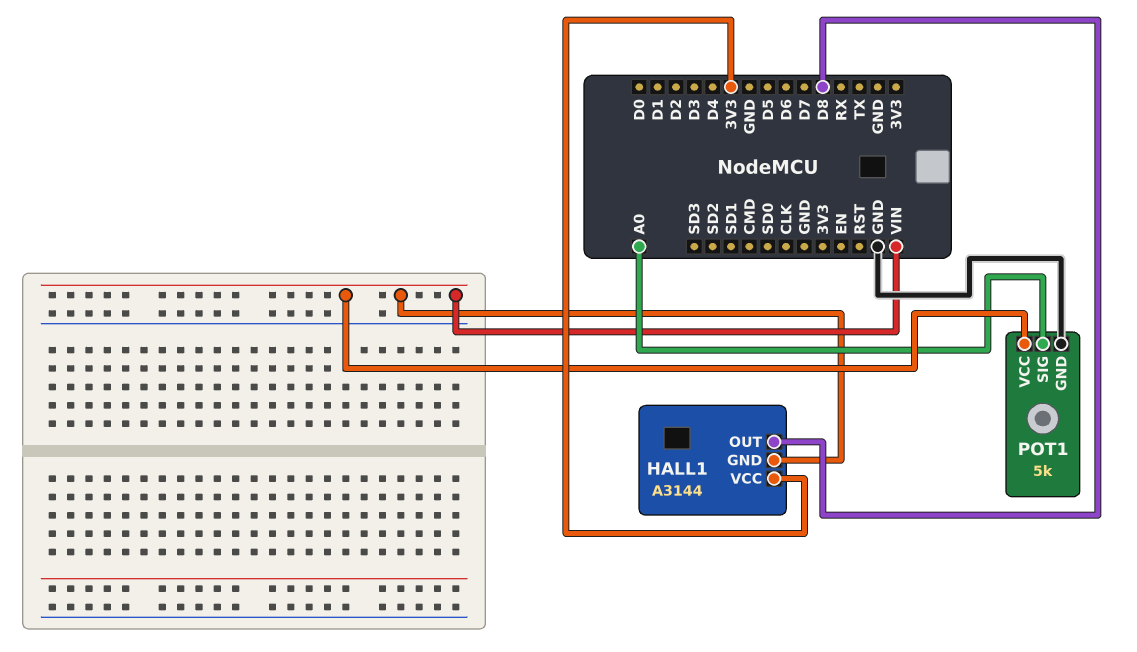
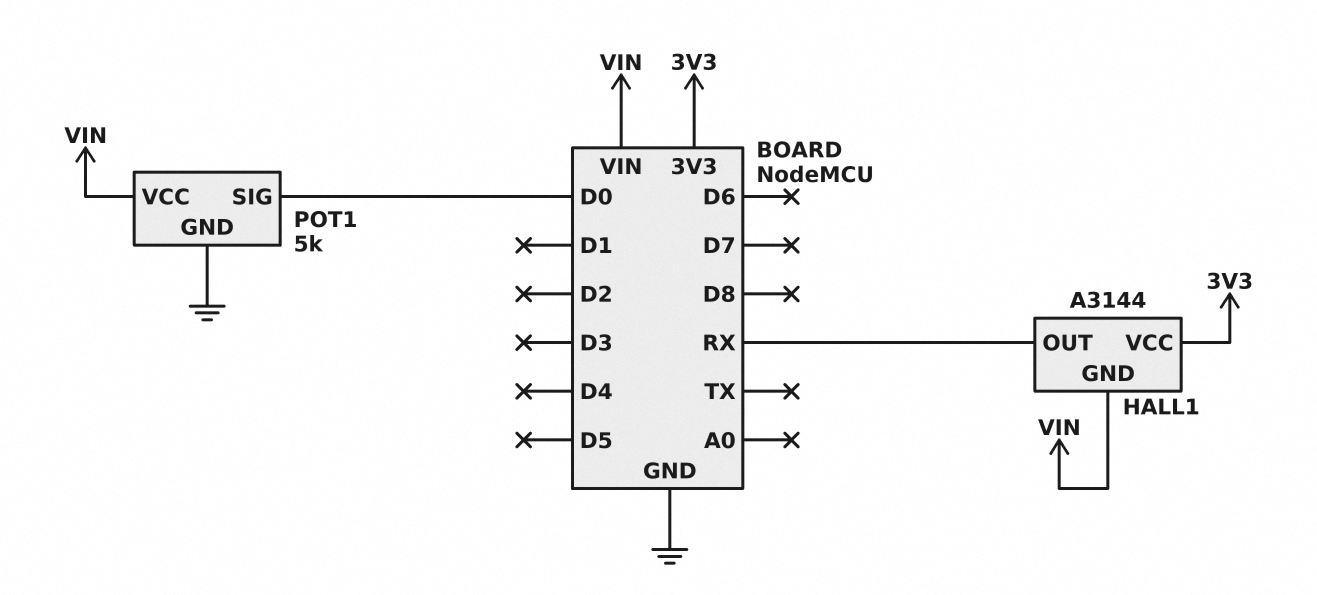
HALL1 pin OUT: D8 -> RX
POT1 pin SIG: A0 -> D0

